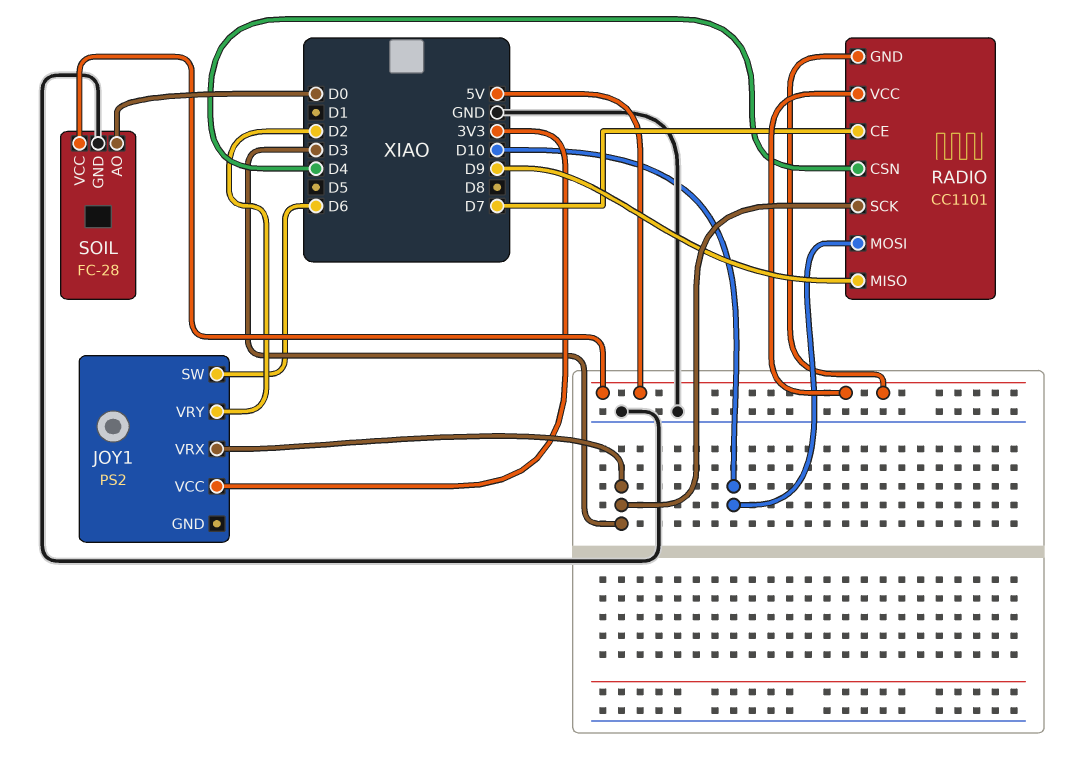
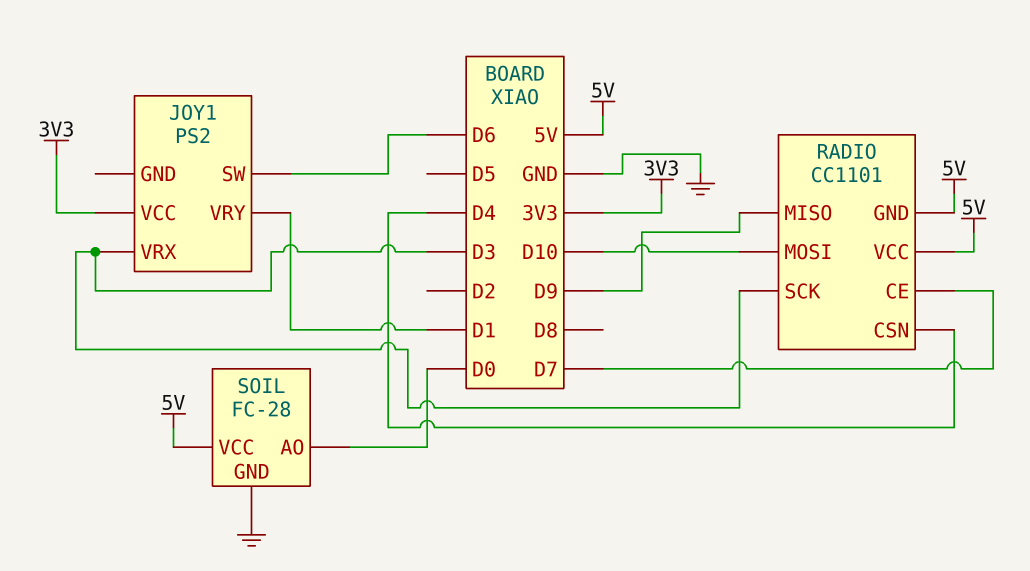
JOY1 pin VRY: D2 -> D1

